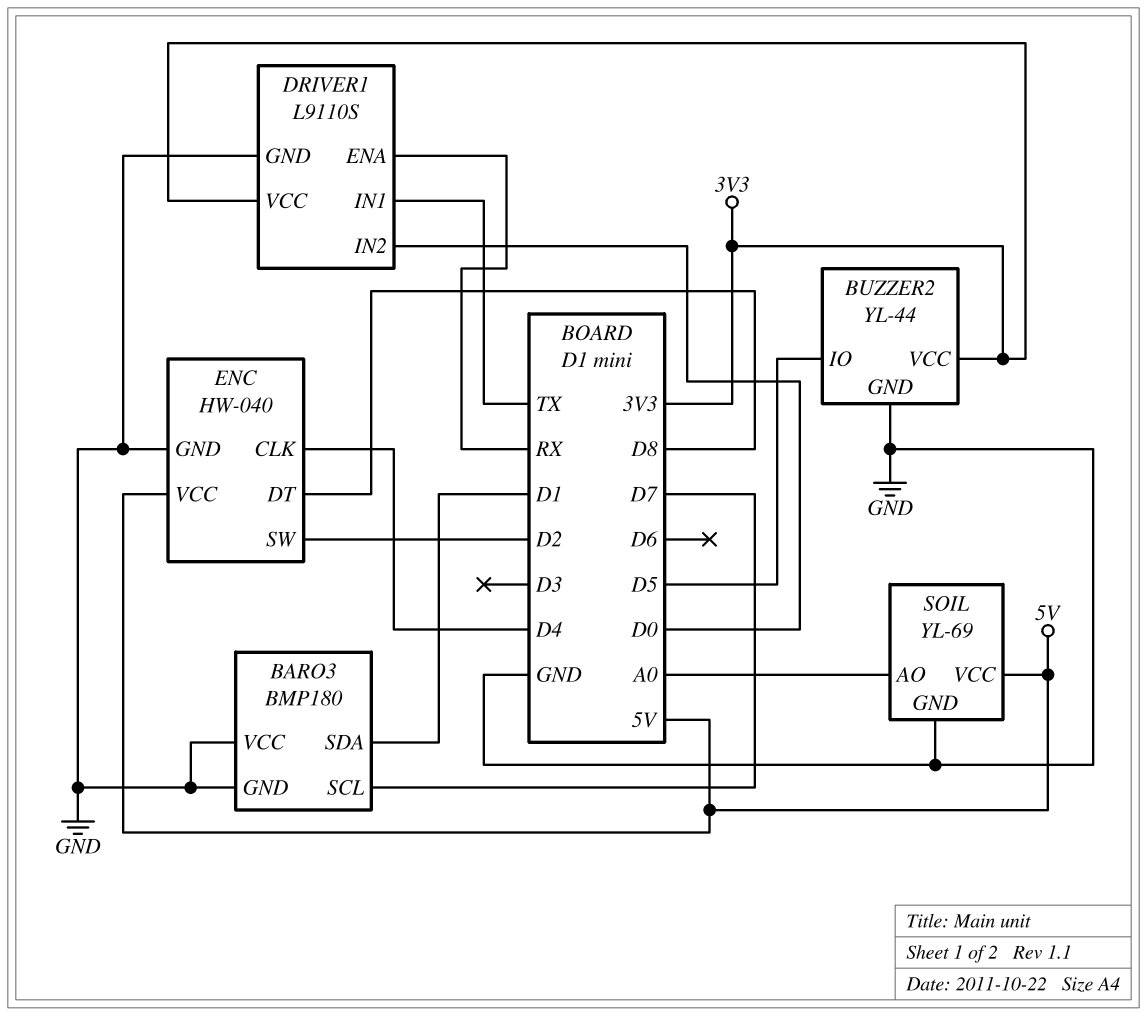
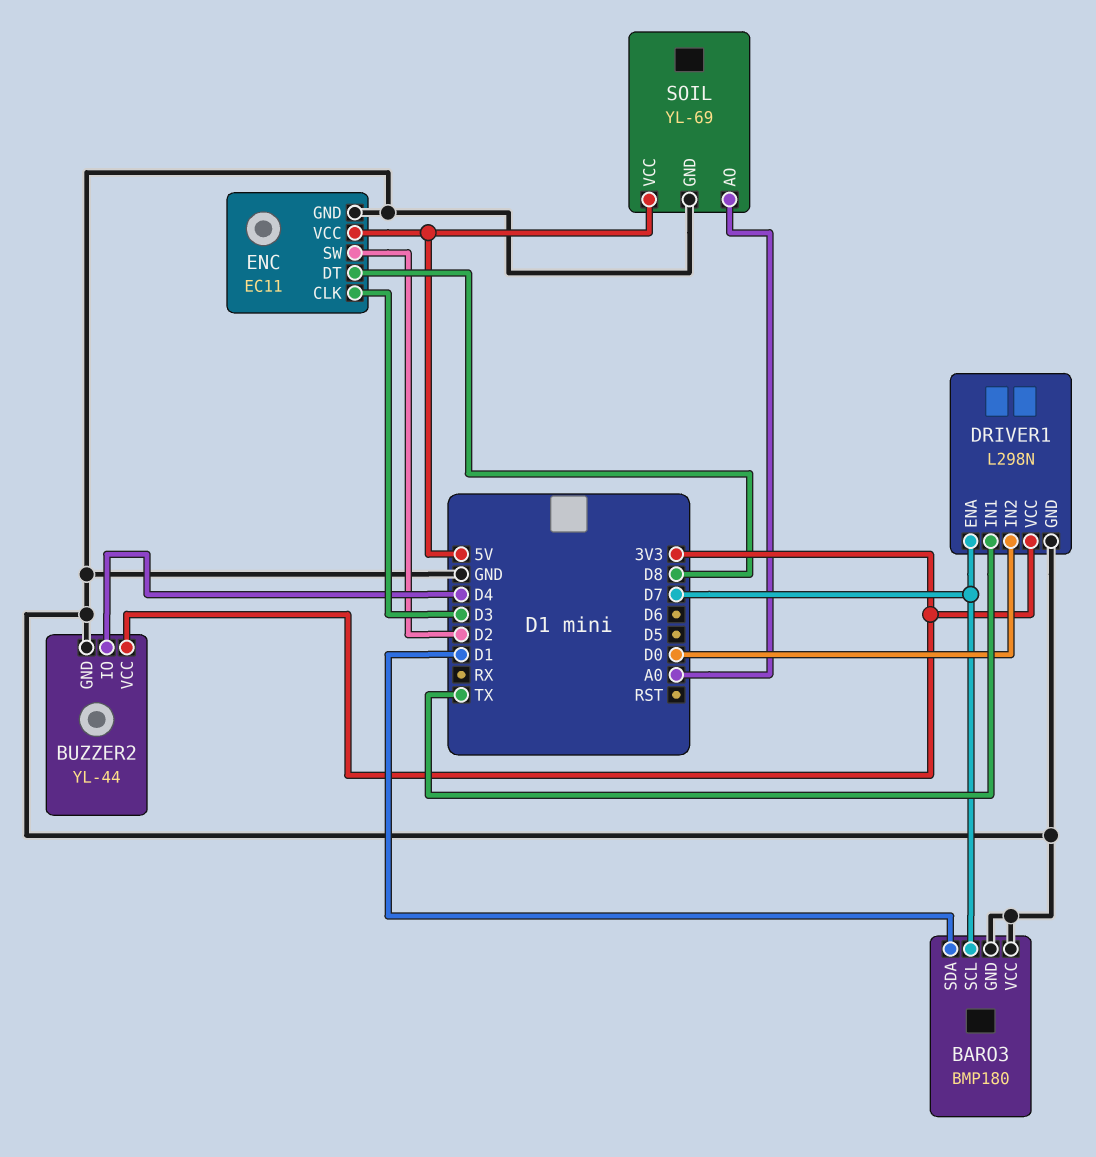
BUZZER2 pin IO: D5 -> D4
DRIVER1: L9110S -> L298N
DRIVER1 pin ENA: RX -> D7
ENC: HW-040 -> EC11
ENC pin CLK: D4 -> D3

